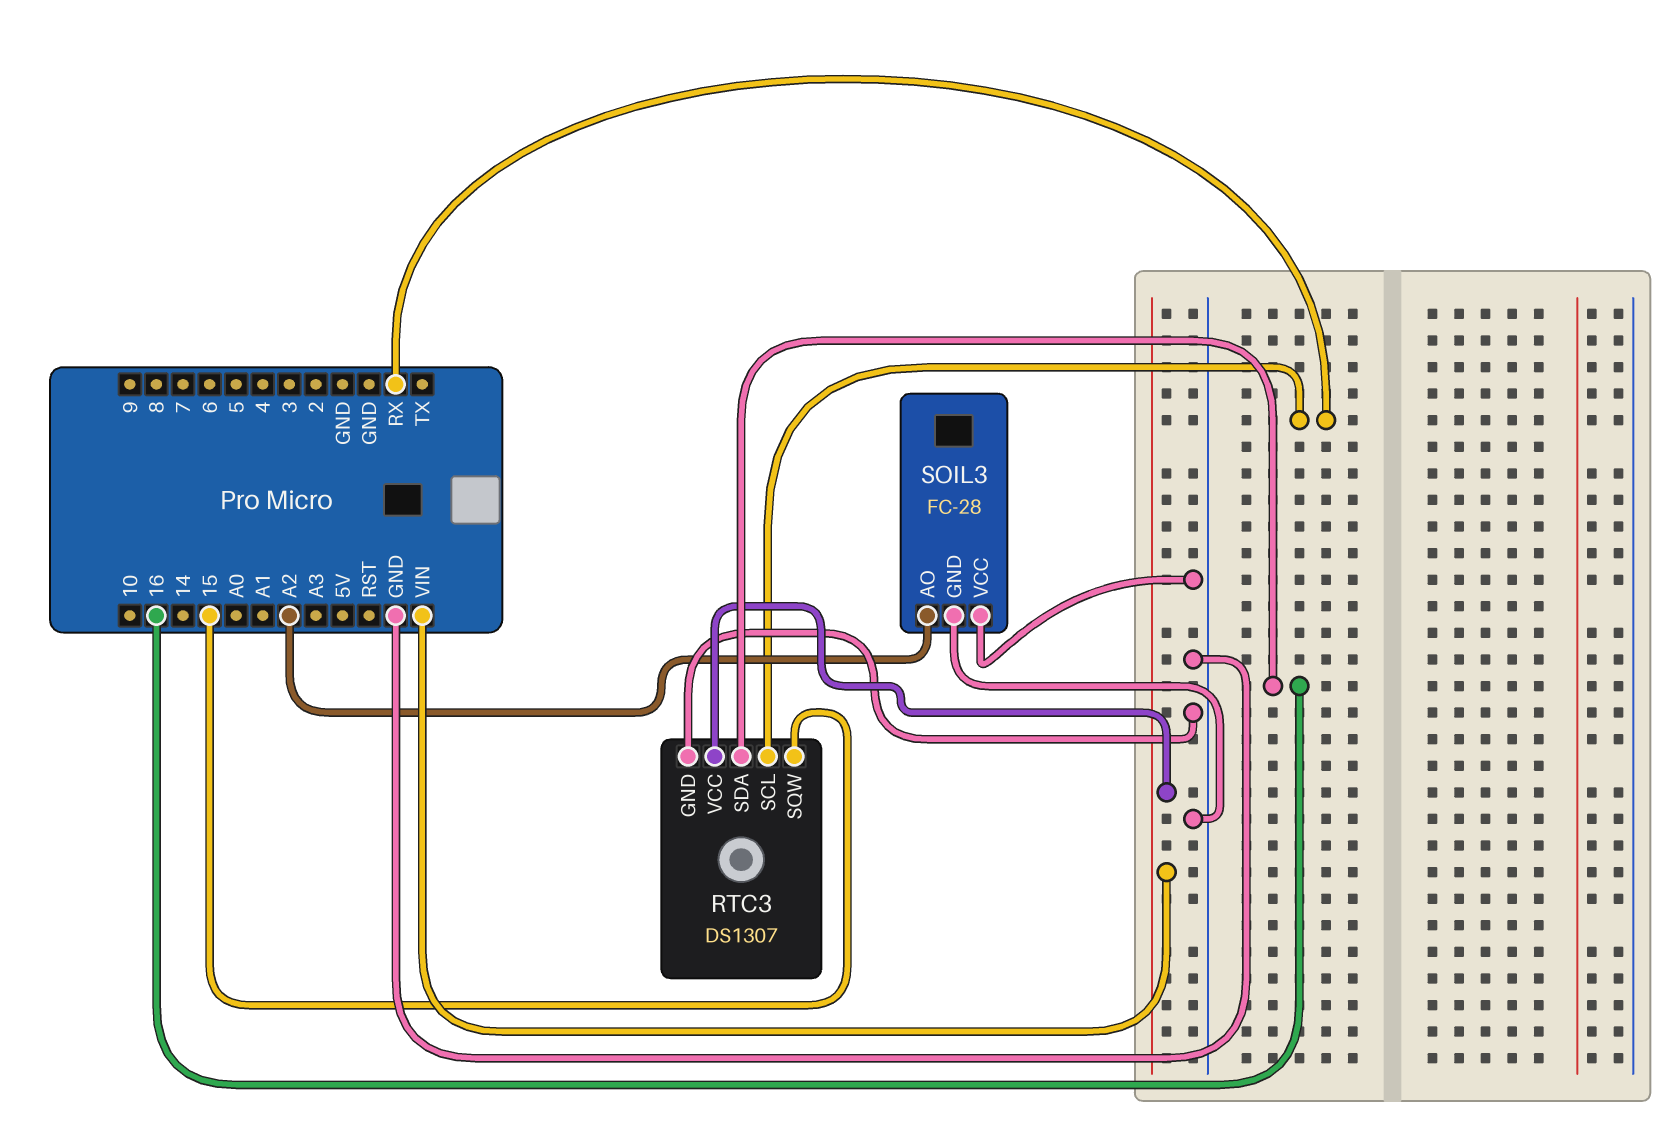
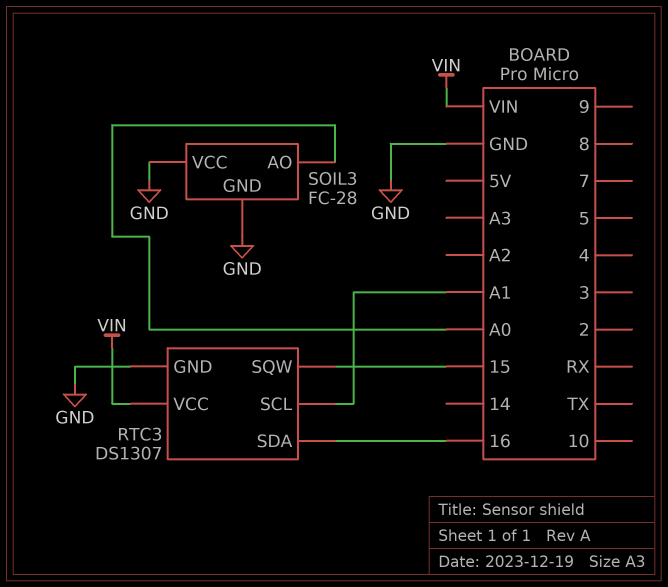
RTC3 pin SCL: RX -> A1
SOIL3 pin AO: A2 -> A0

